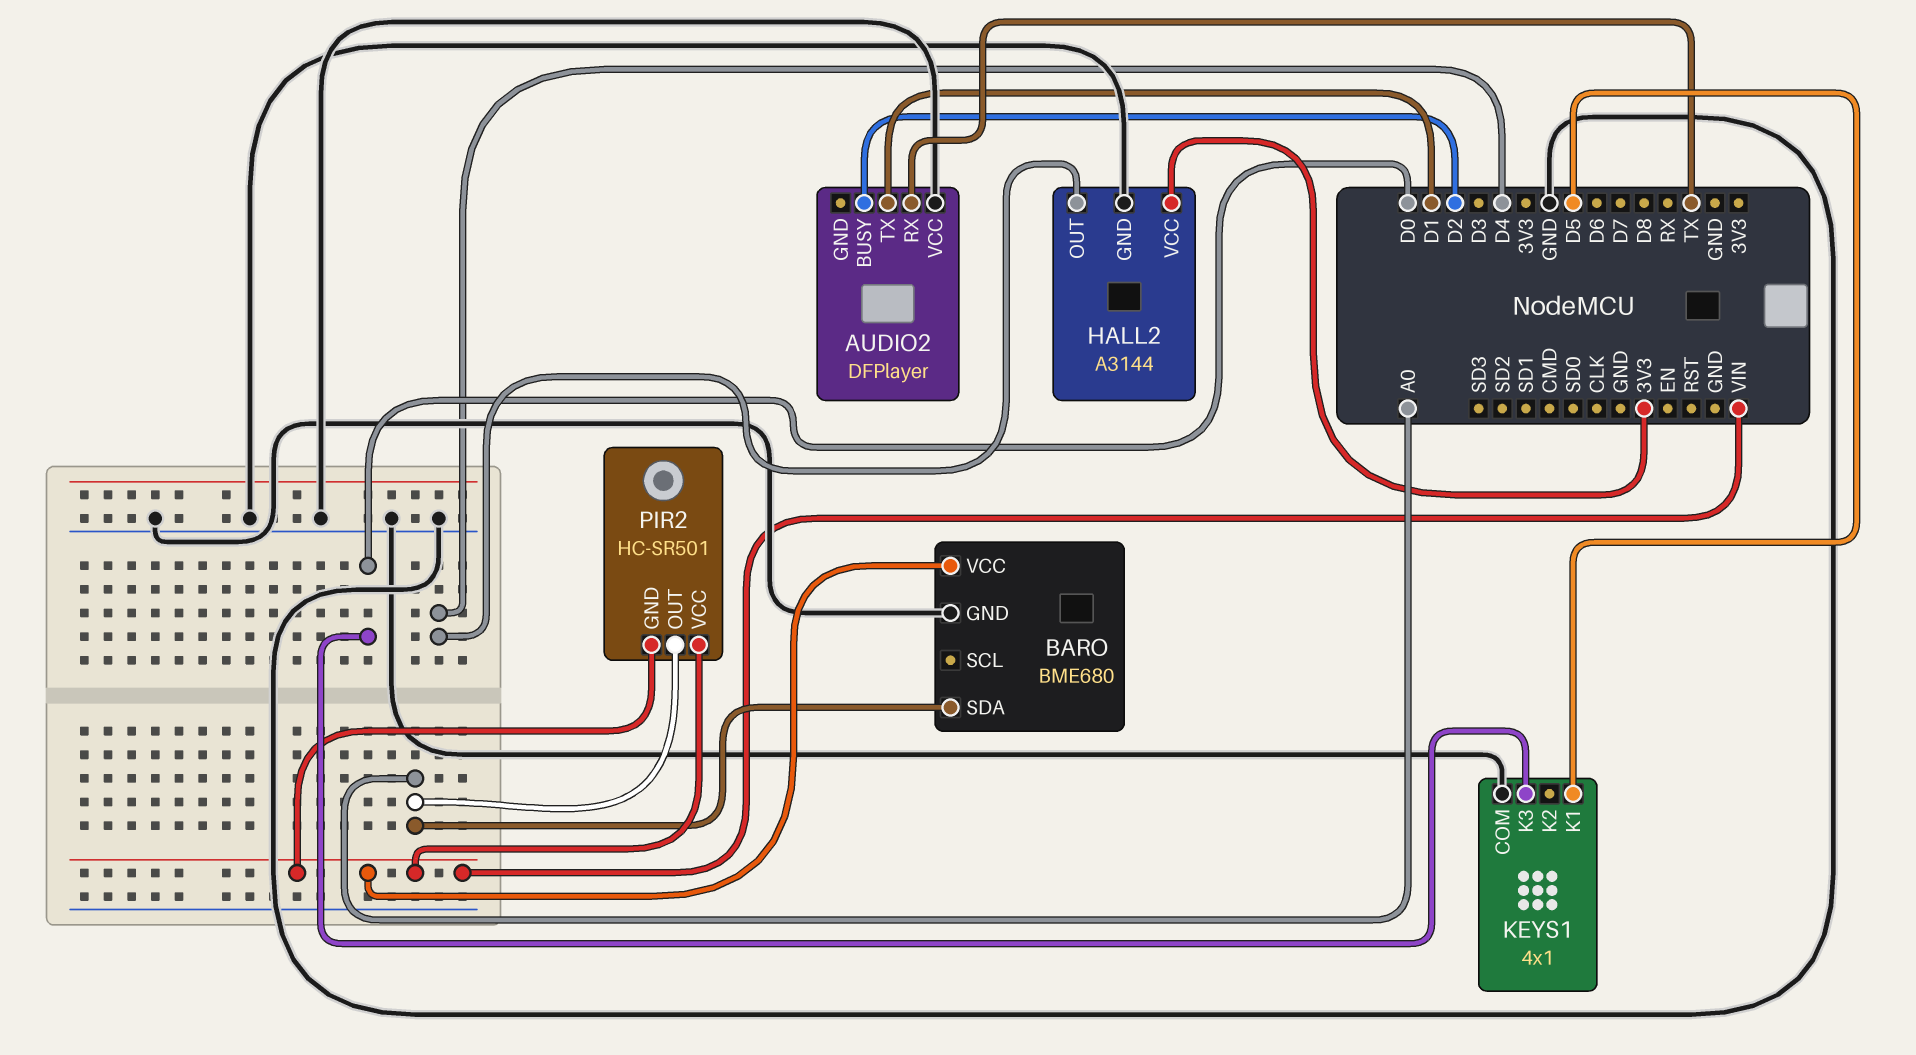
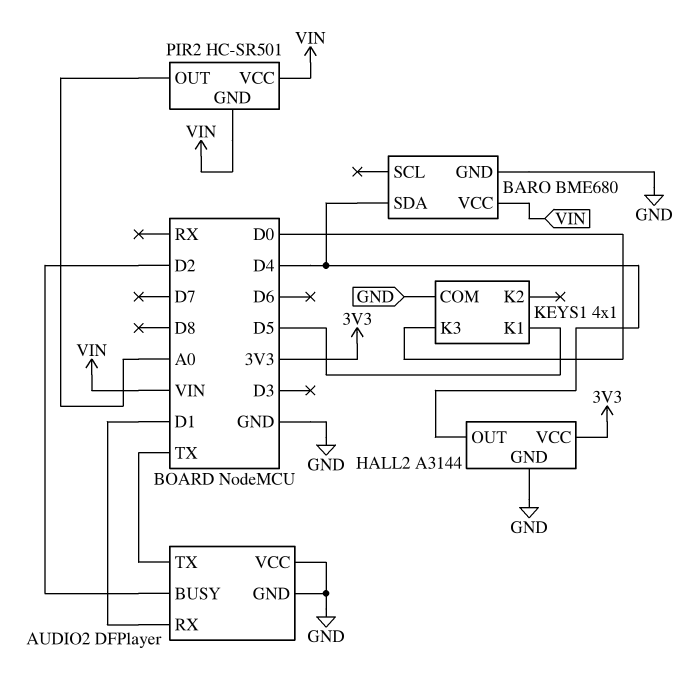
AUDIO2 pin GND: none -> GND
AUDIO2 pin RX: TX -> D1
AUDIO2 pin TX: D1 -> TX
BARO pin SDA: A0 -> D4

